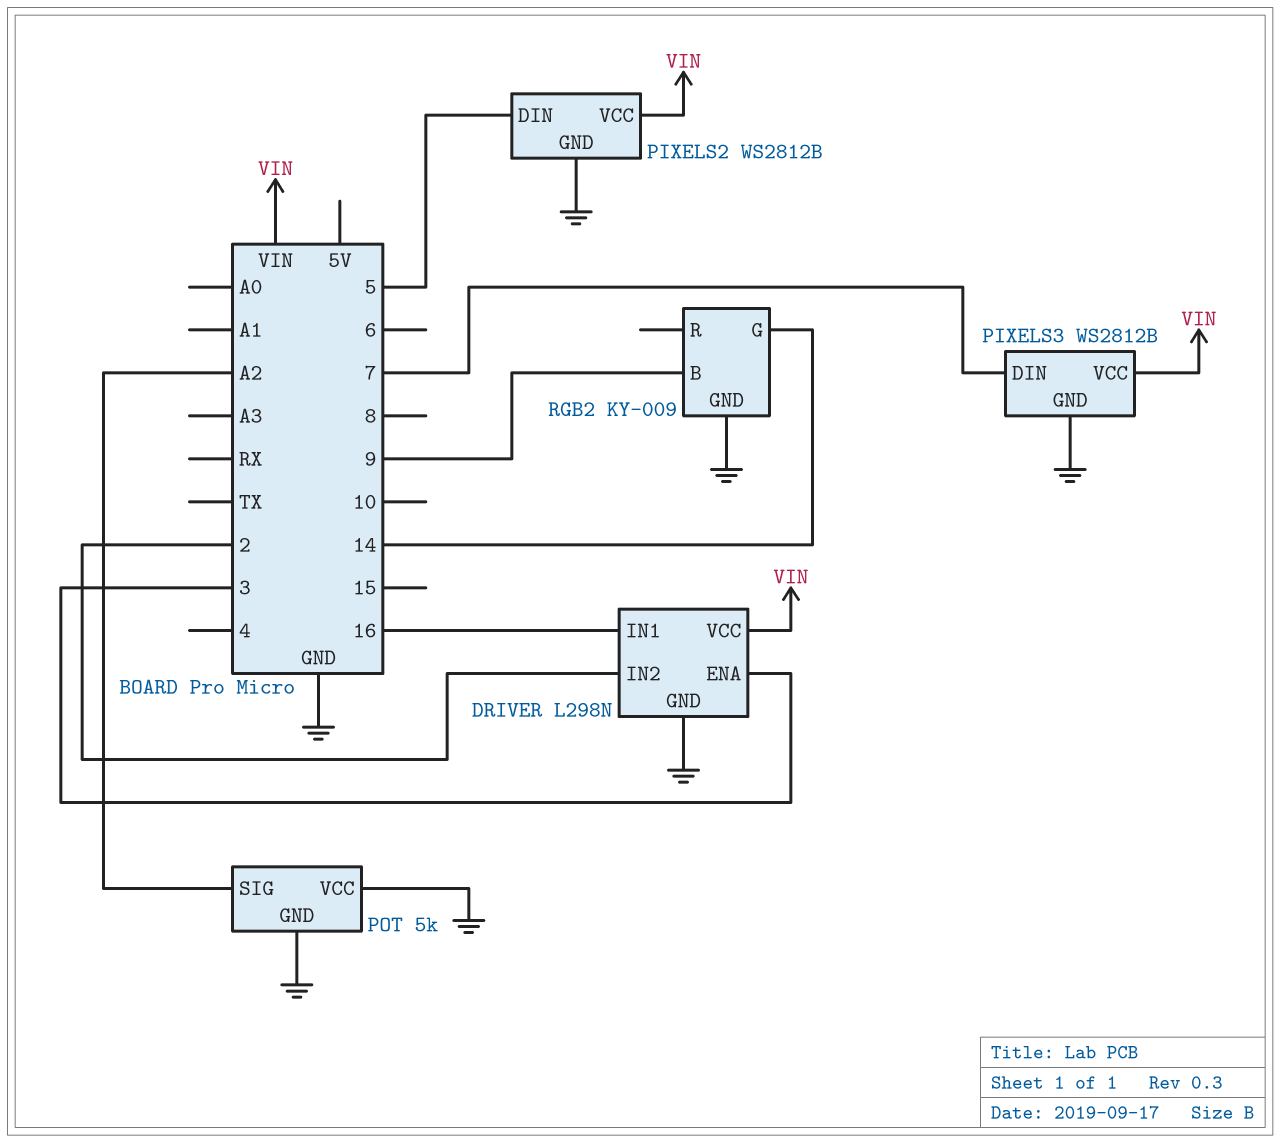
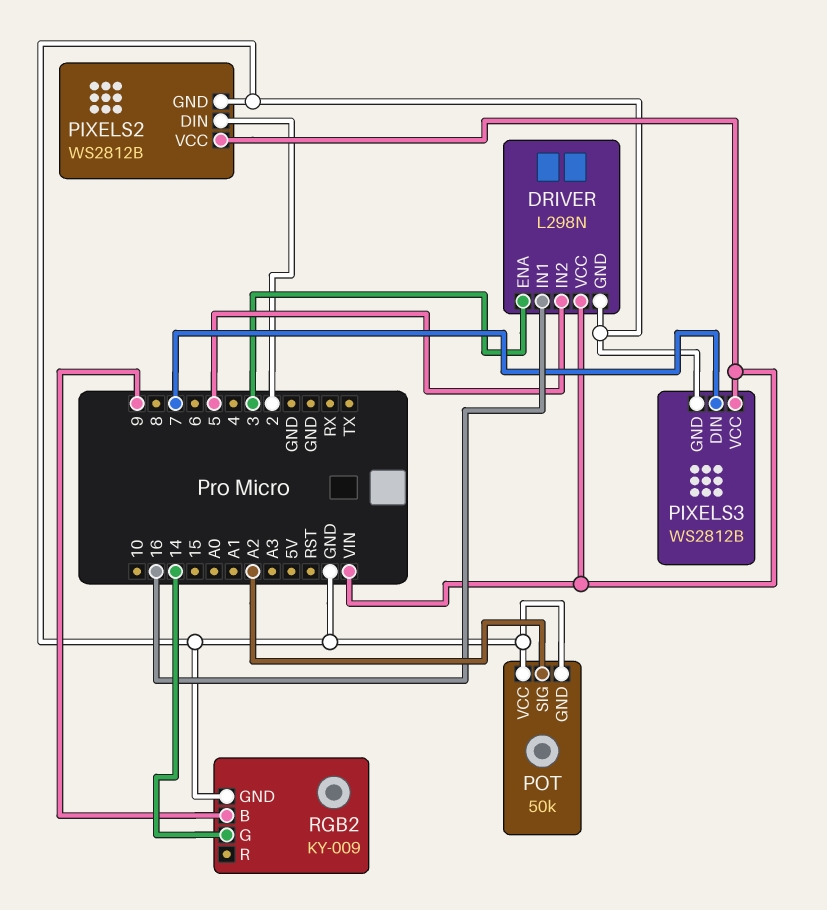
DRIVER pin IN2: 2 -> 5
PIXELS2 pin DIN: 5 -> 2
POT: 5k -> 50k

